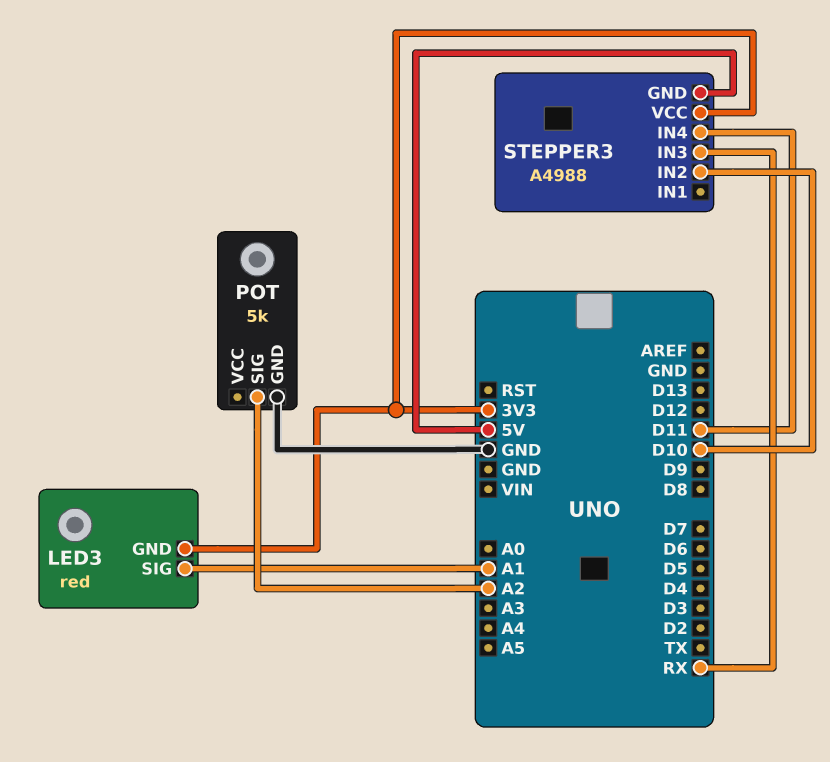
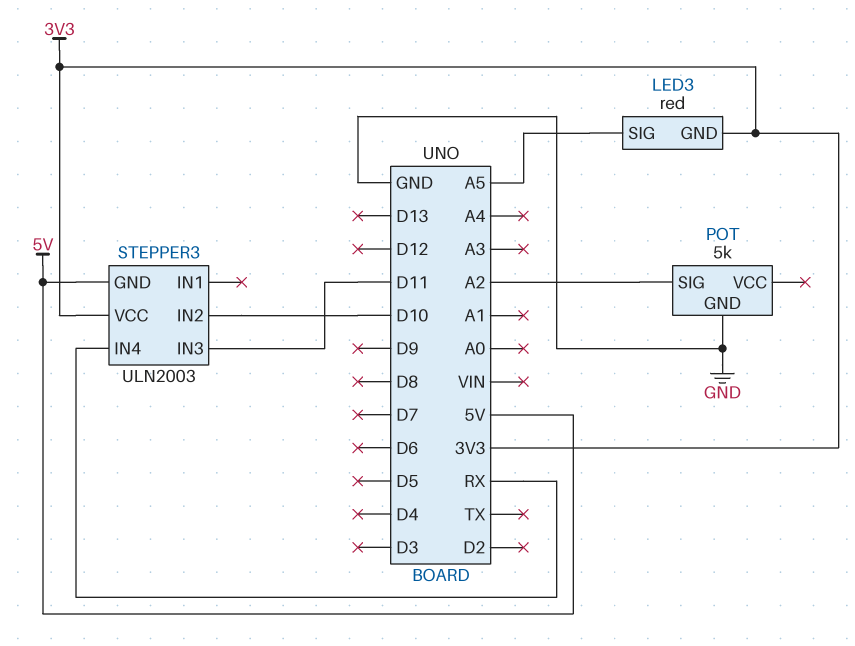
LED3 pin SIG: A1 -> A5
STEPPER3: A4988 -> ULN2003
STEPPER3 pin IN3: RX -> D11
STEPPER3 pin IN4: D11 -> RX

